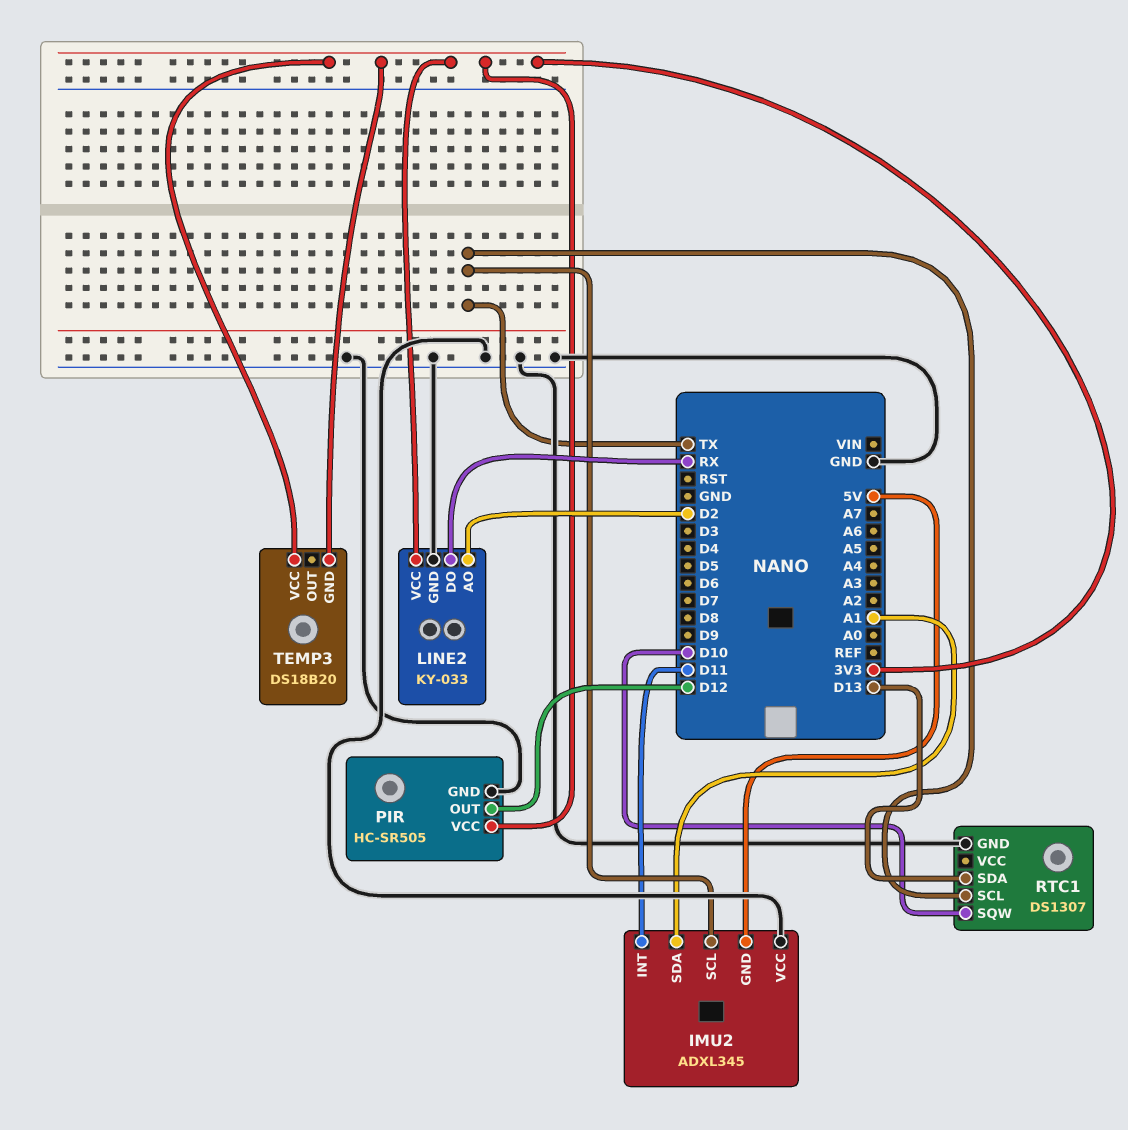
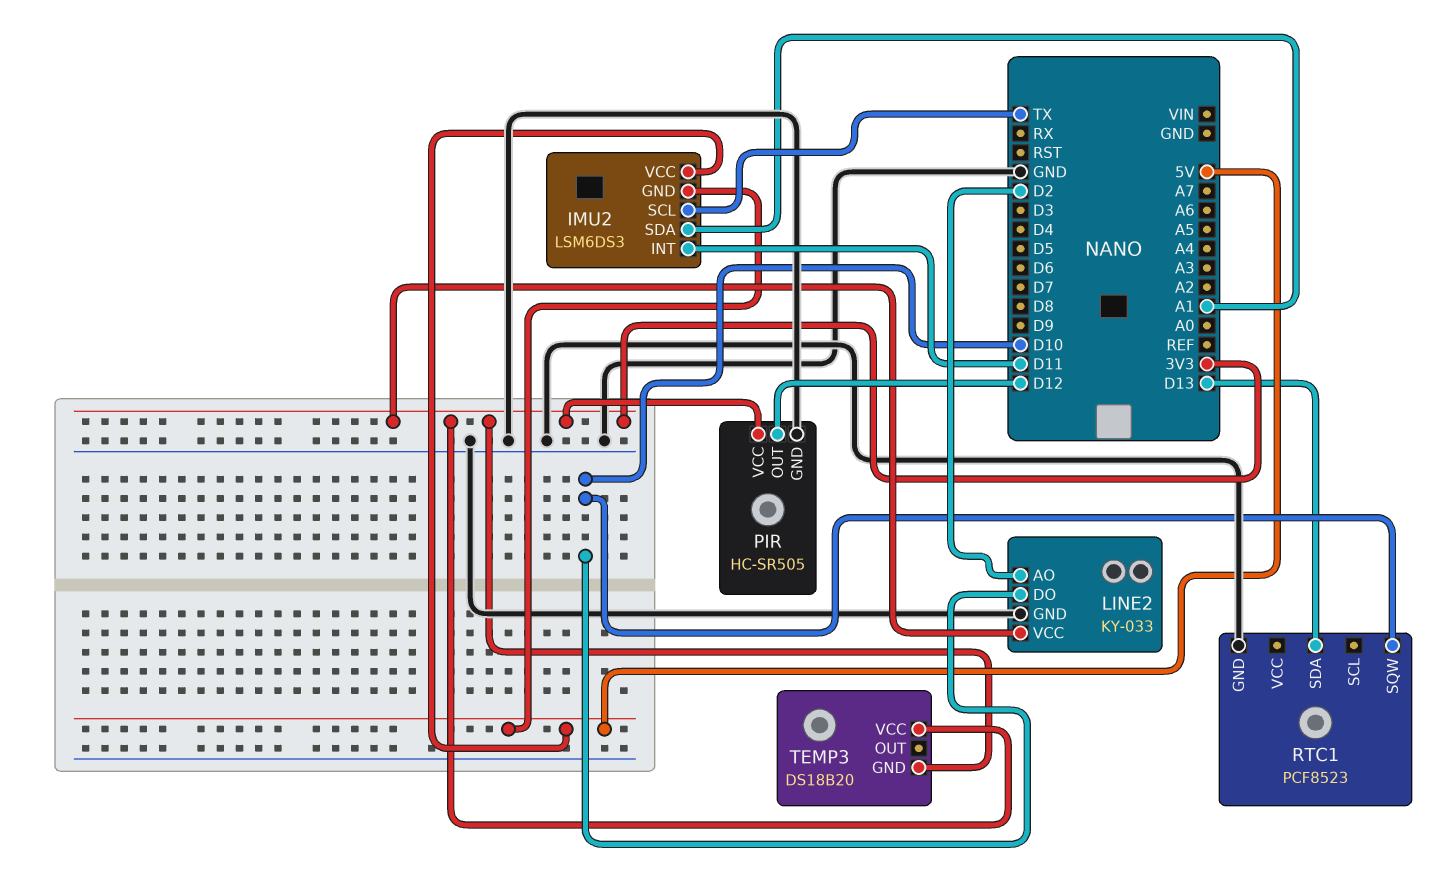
IMU2: ADXL345 -> LSM6DS3
IMU2 pin VCC: GND -> 5V
LINE2 pin DO: RX -> D10
RTC1: DS1307 -> PCF8523
RTC1 pin SCL: TX -> none

